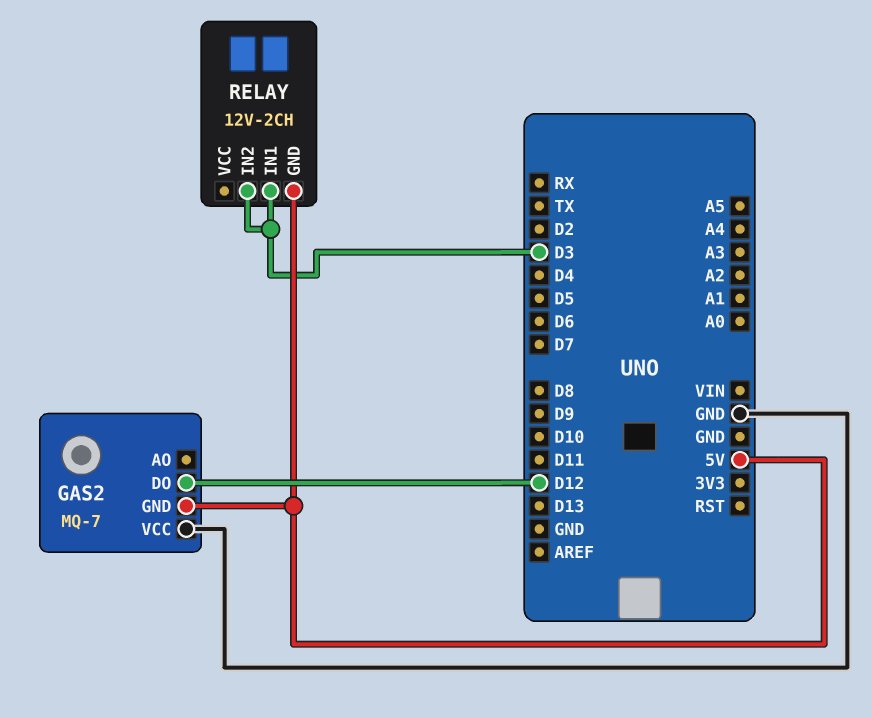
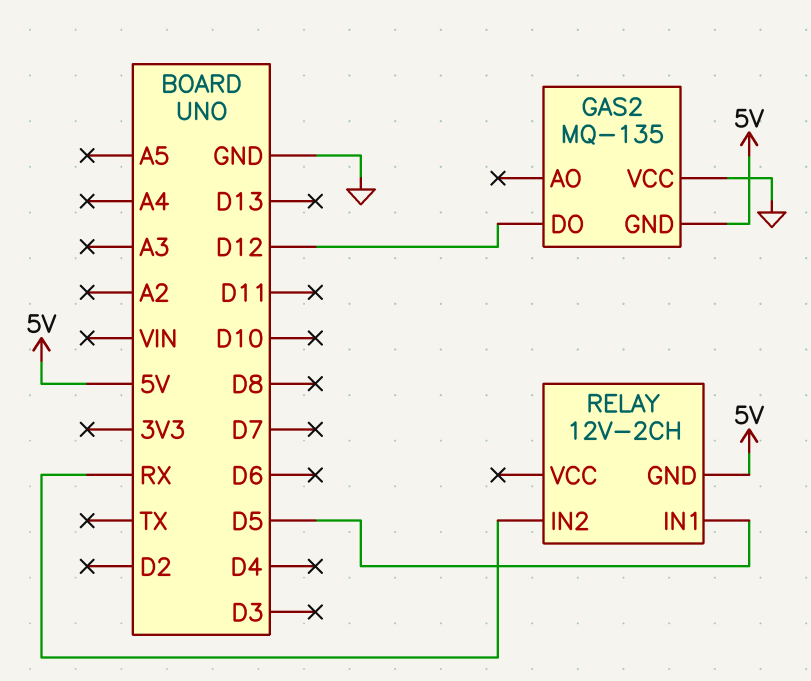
GAS2: MQ-7 -> MQ-135
RELAY pin IN1: D3 -> D5
RELAY pin IN2: D3 -> RX

